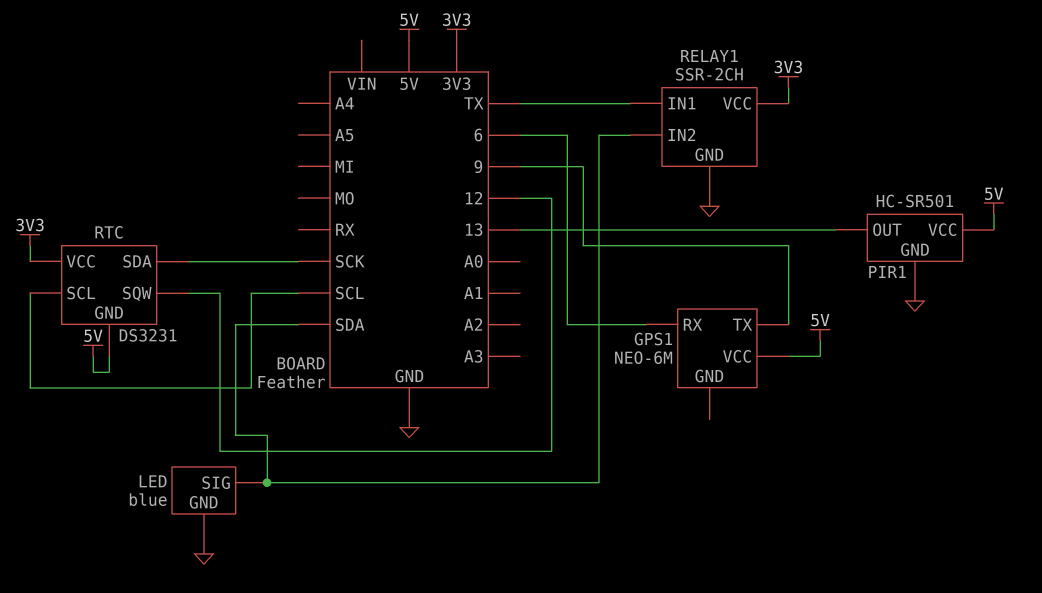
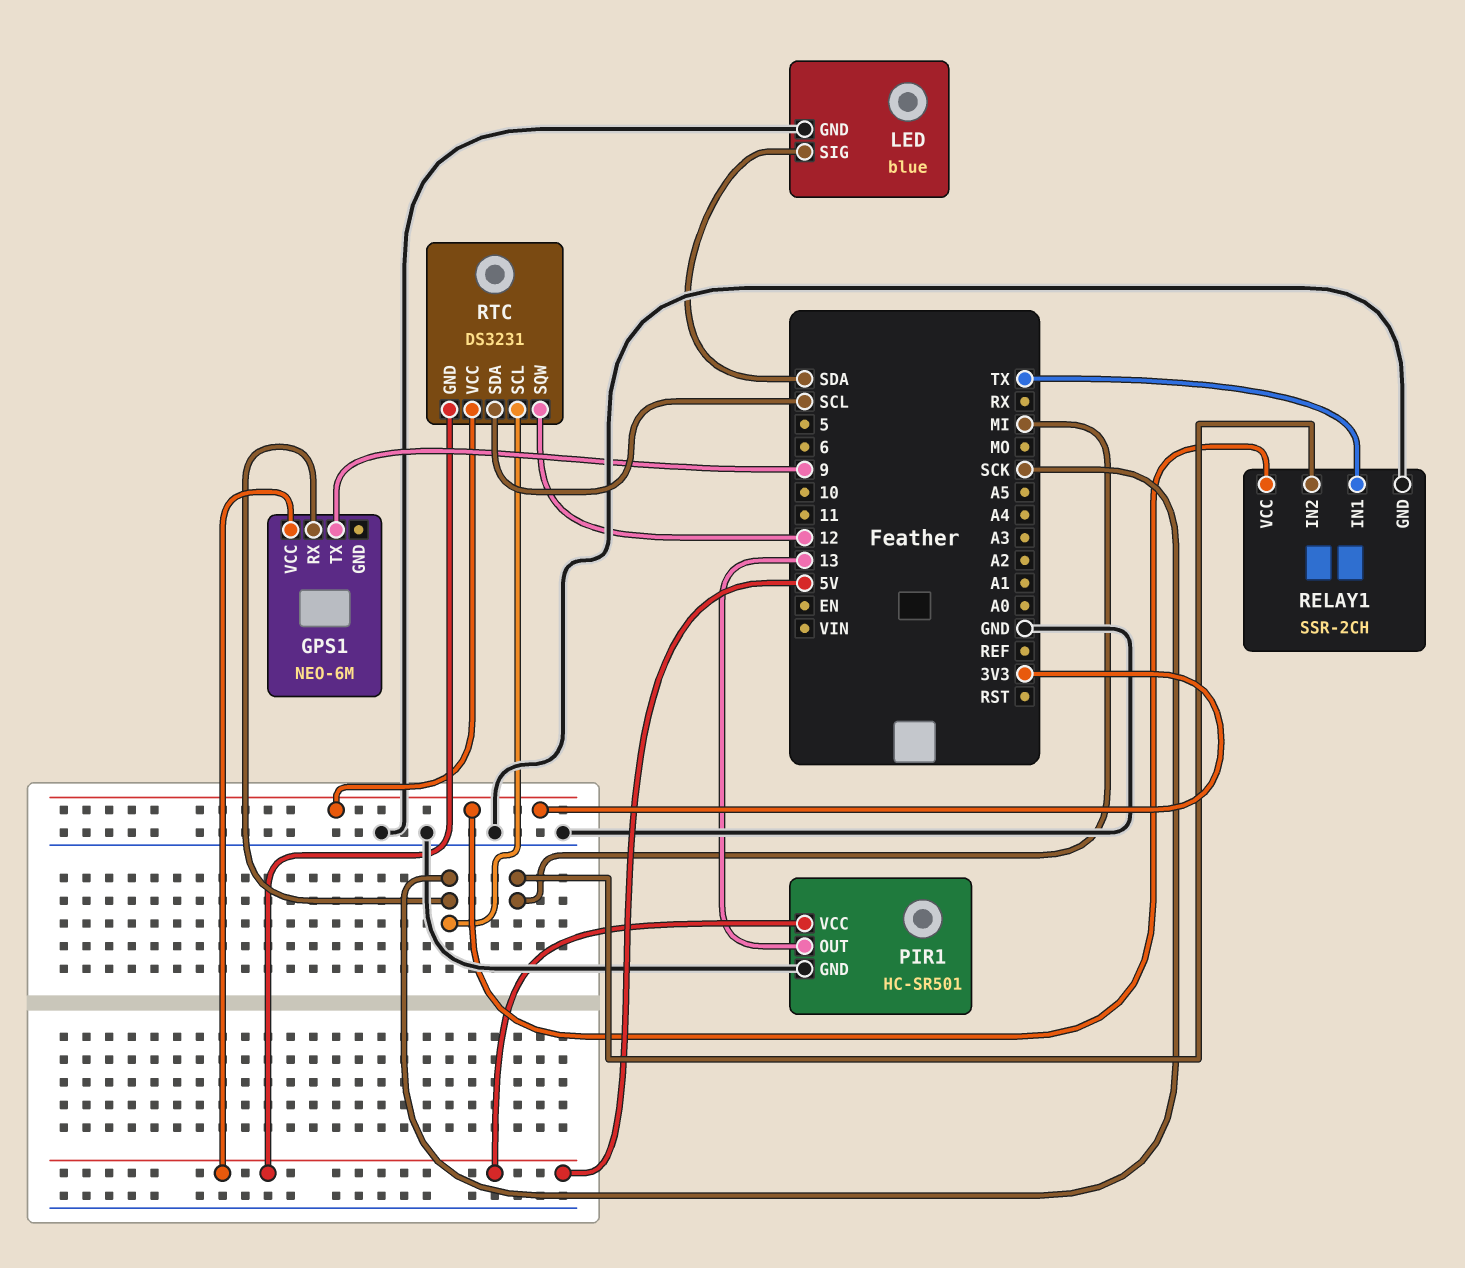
GPS1 pin RX: 6 -> SCK
RELAY1 pin IN2: SDA -> MI
RTC pin SCL: SCL -> SCK
RTC pin SDA: SCK -> SCL

